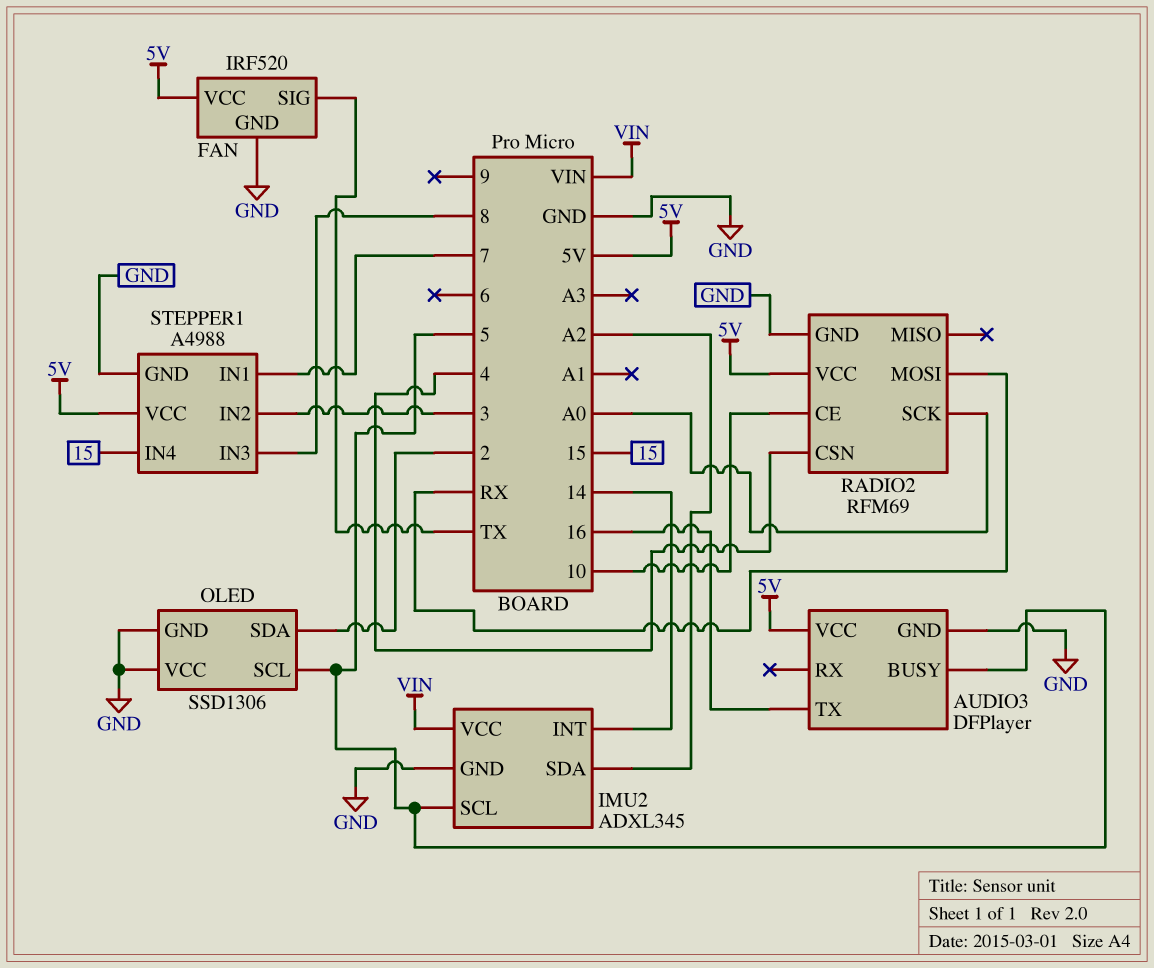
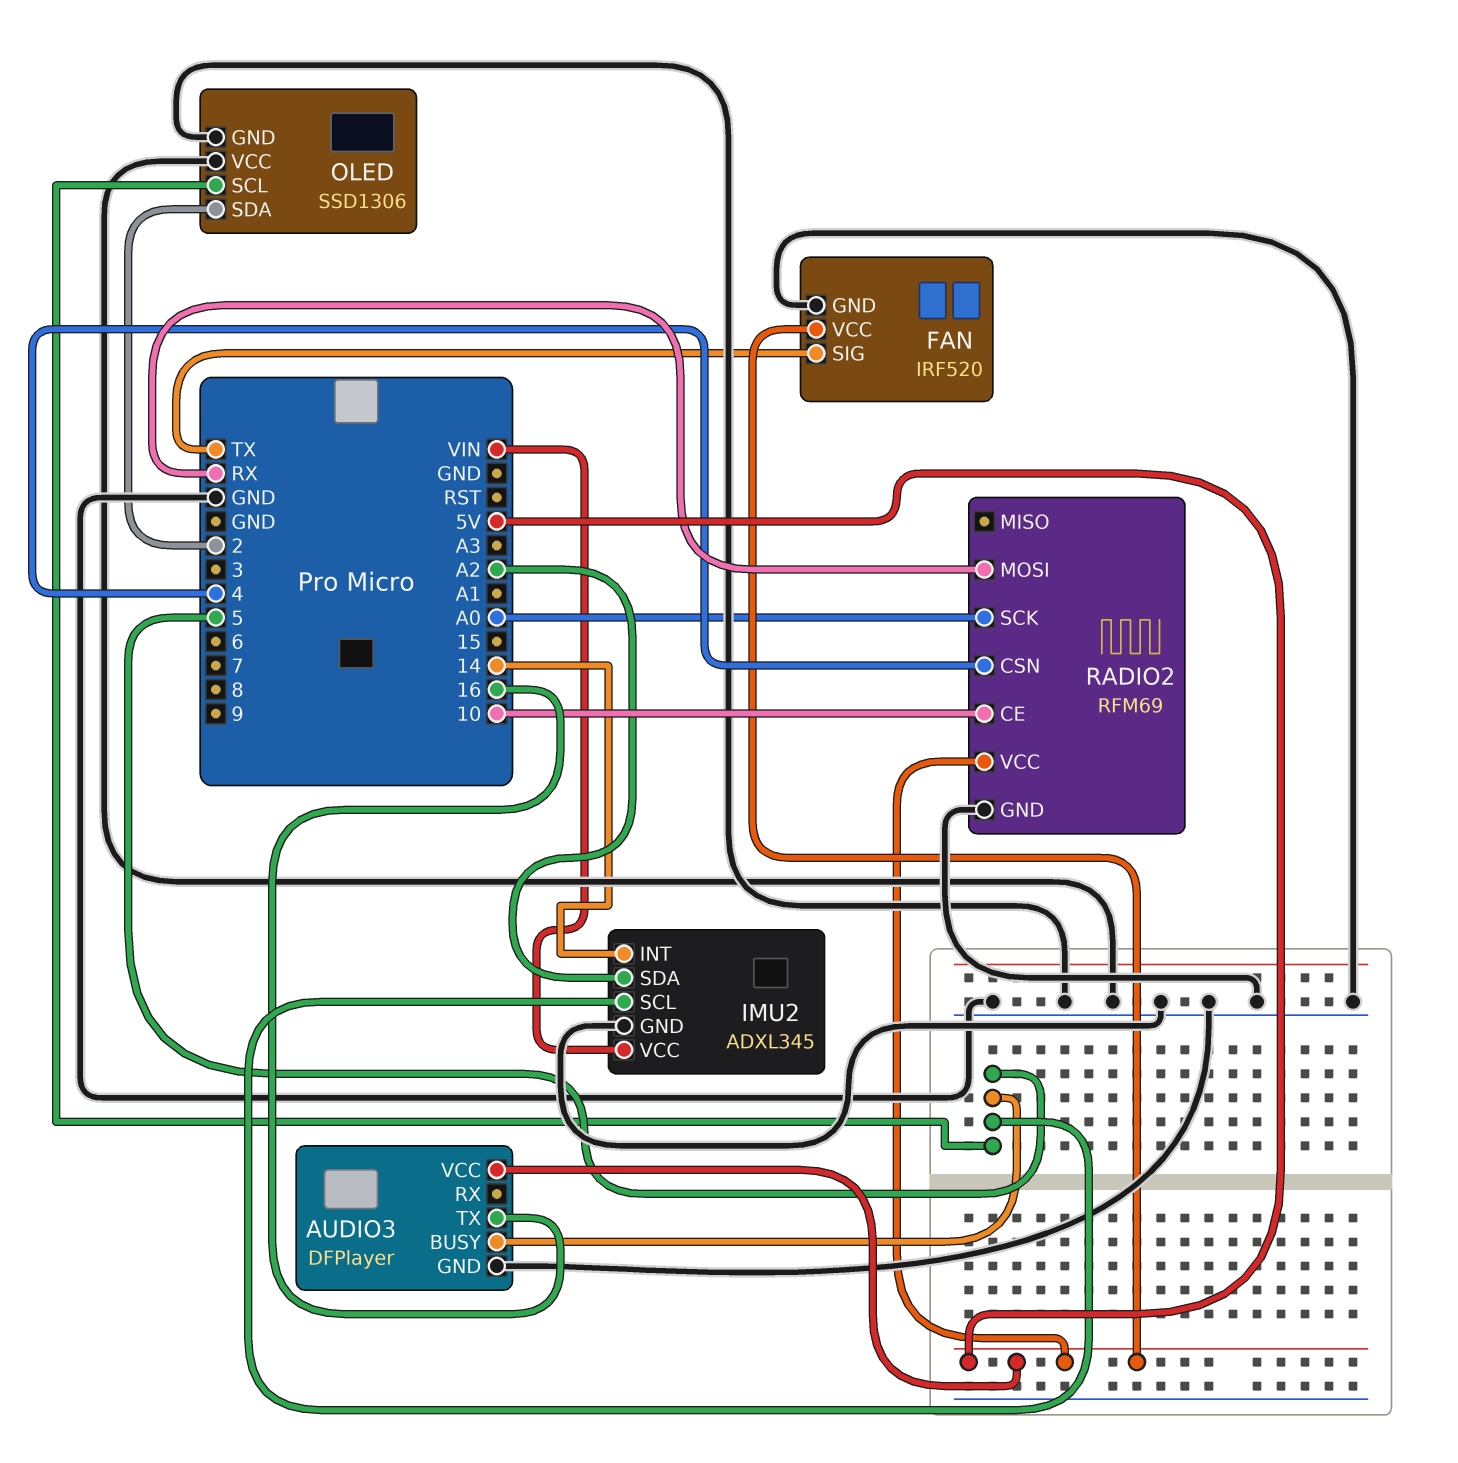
STEPPER1: A4988 -> none
STEPPER1 pin GND: GND -> none
STEPPER1 pin IN1: 7 -> none
STEPPER1 pin IN2: 3 -> none
STEPPER1 pin IN3: 8 -> none
STEPPER1 pin IN4: 15 -> none
STEPPER1 pin VCC: 5V -> none

